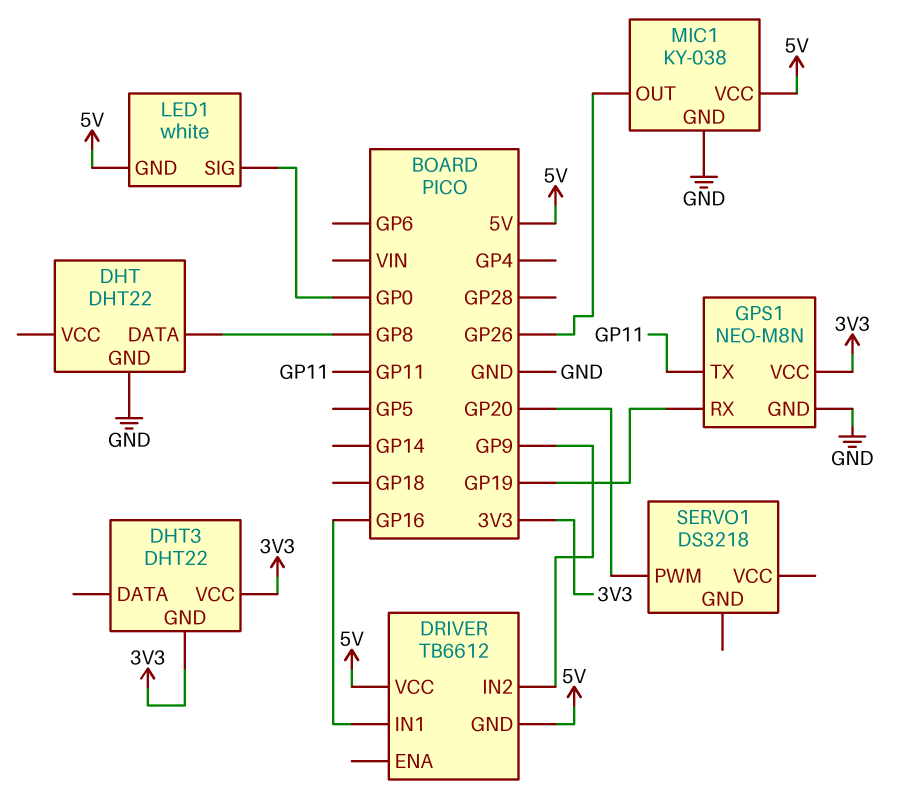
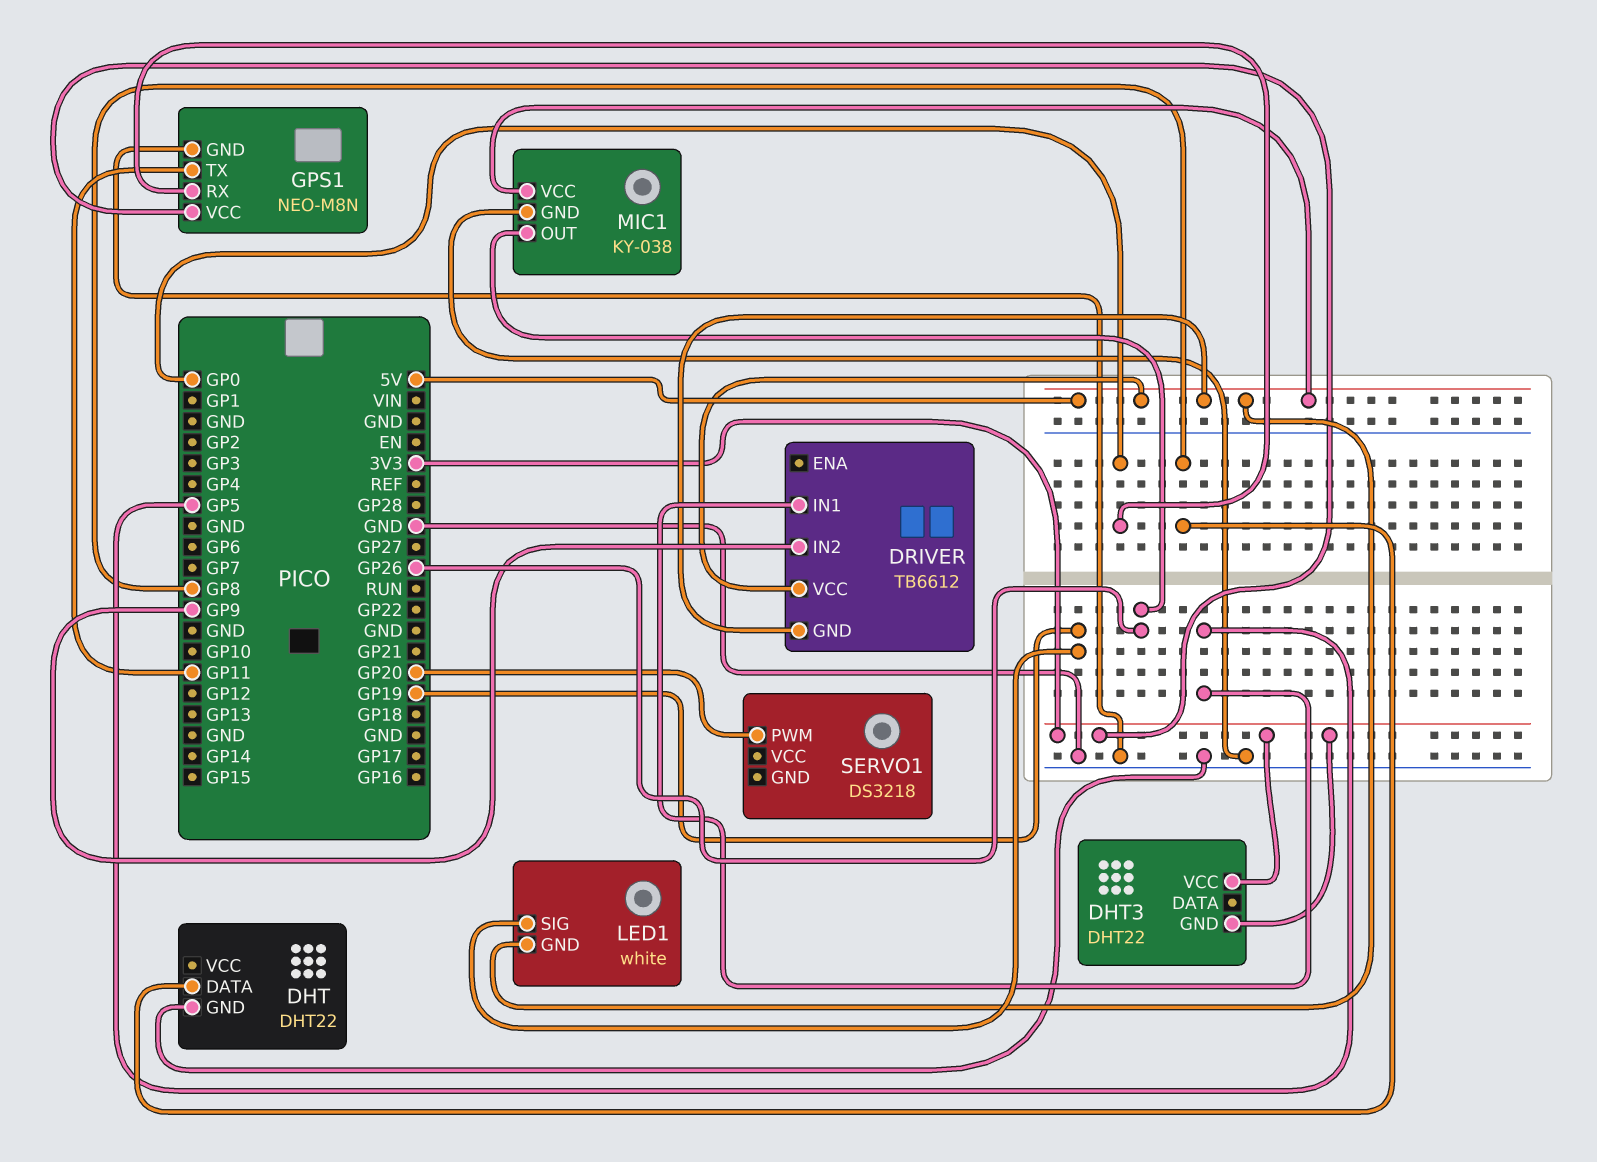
DRIVER pin IN1: GP16 -> GP5
GPS1 pin RX: GP19 -> GP0
LED1 pin SIG: GP0 -> GP19

